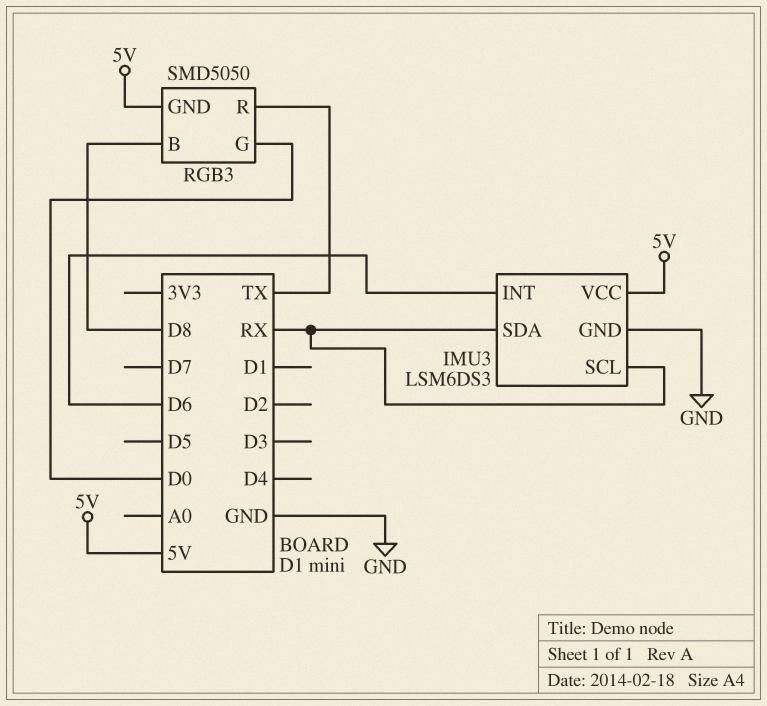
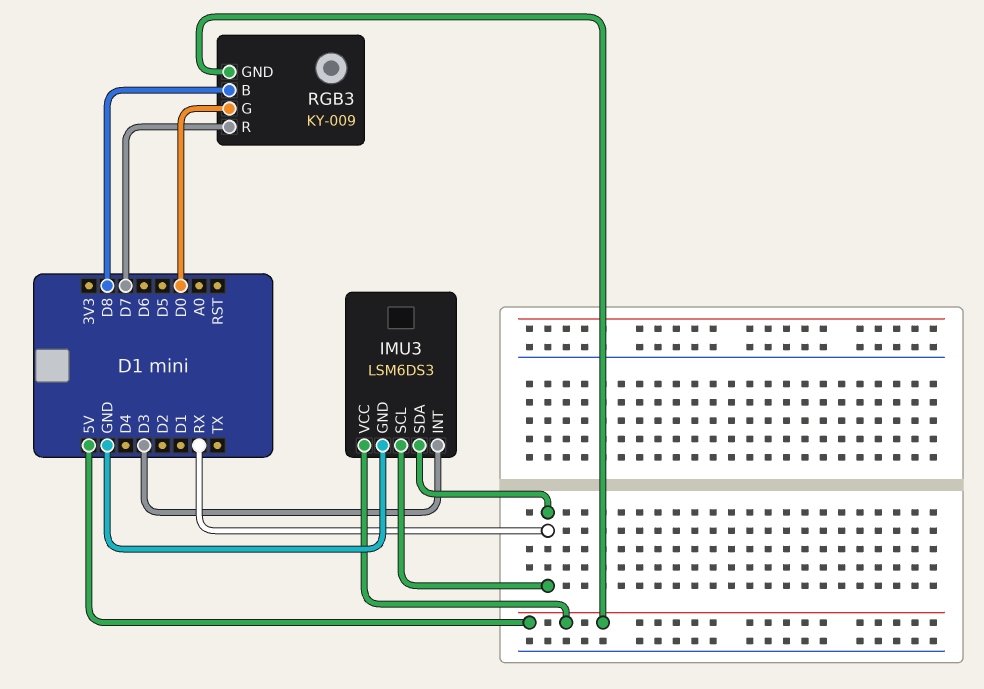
IMU3 pin INT: D6 -> D3
RGB3: SMD5050 -> KY-009
RGB3 pin R: TX -> D7

